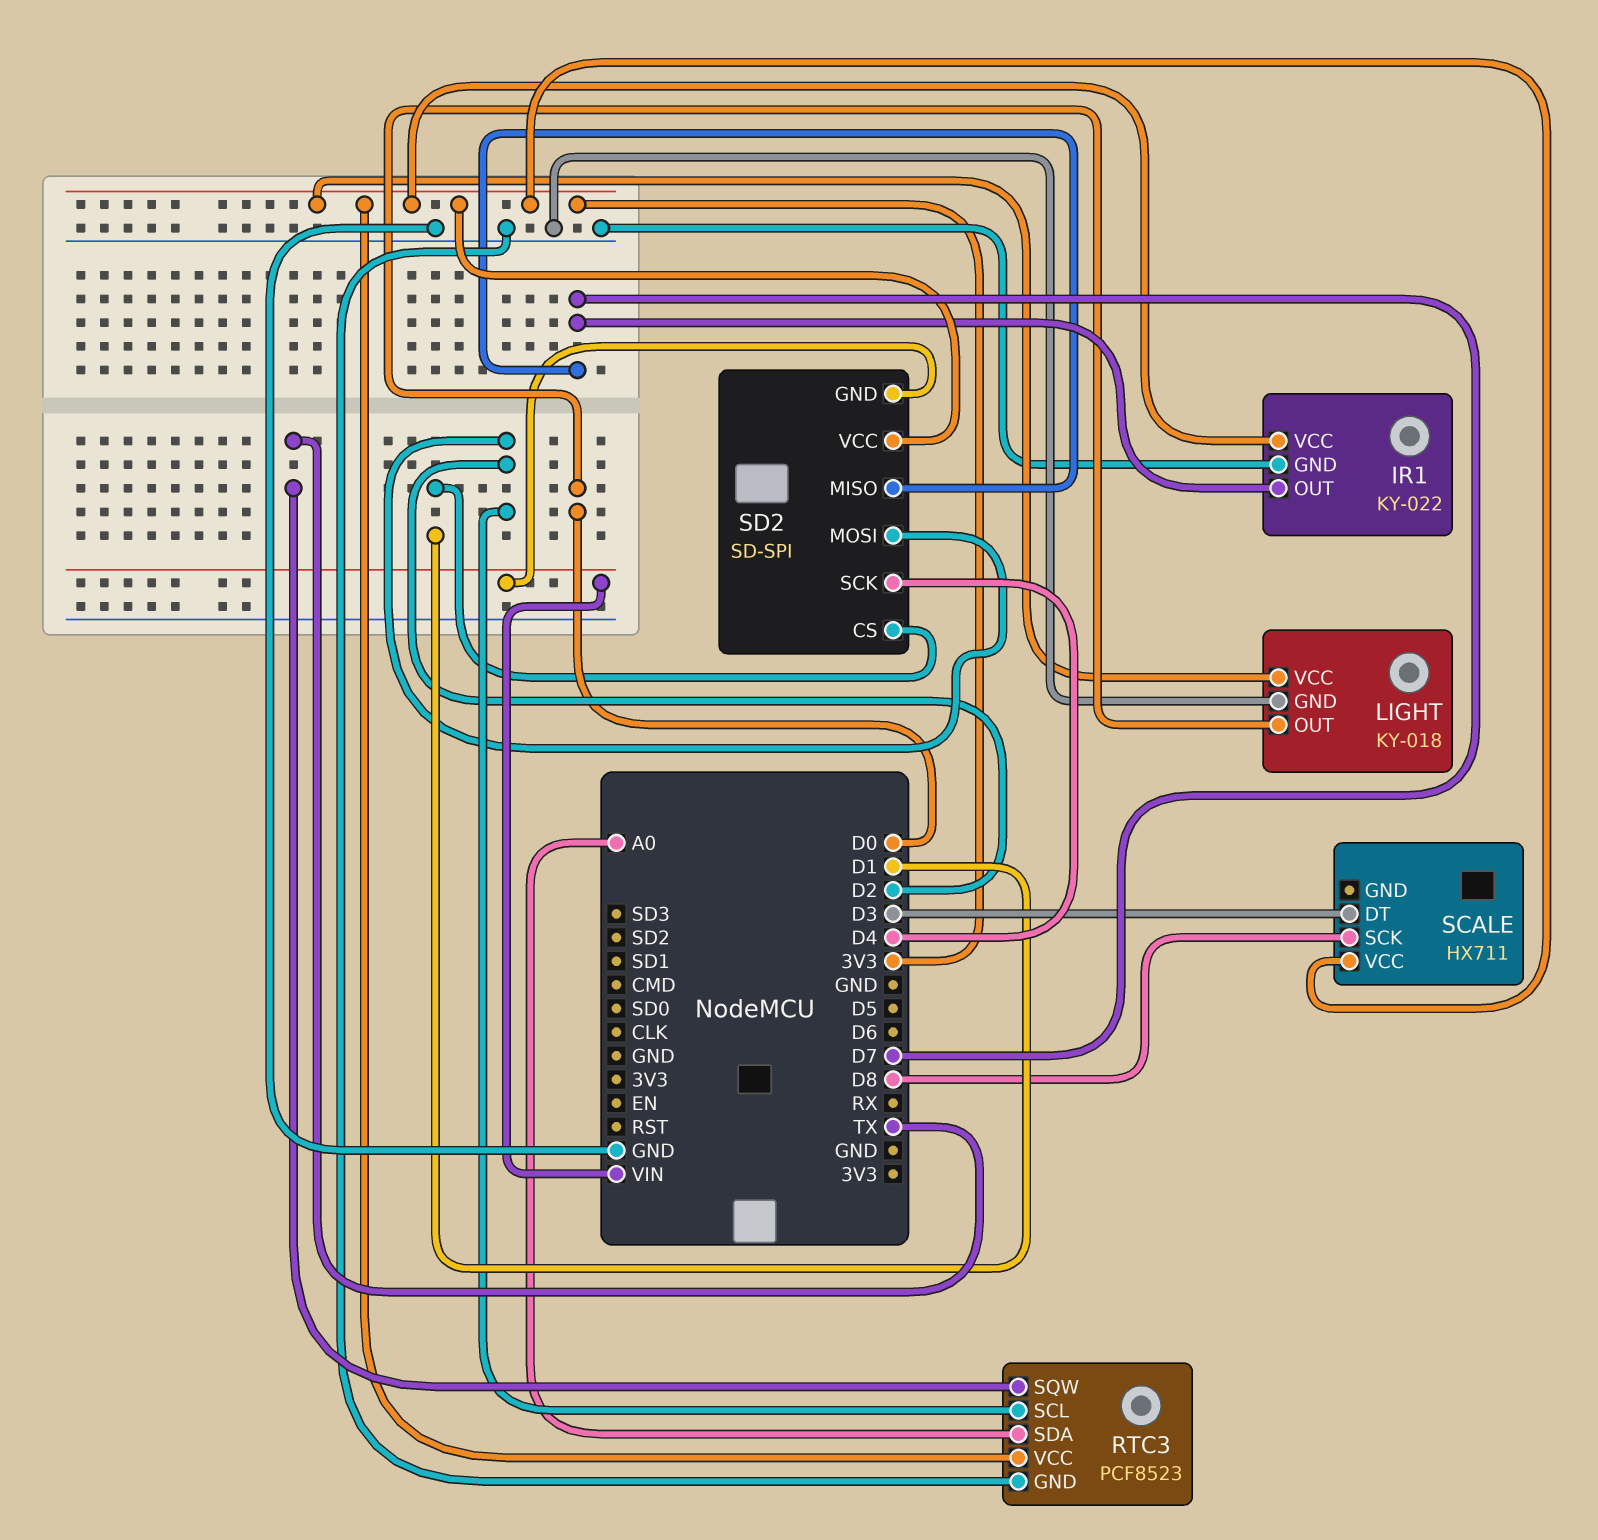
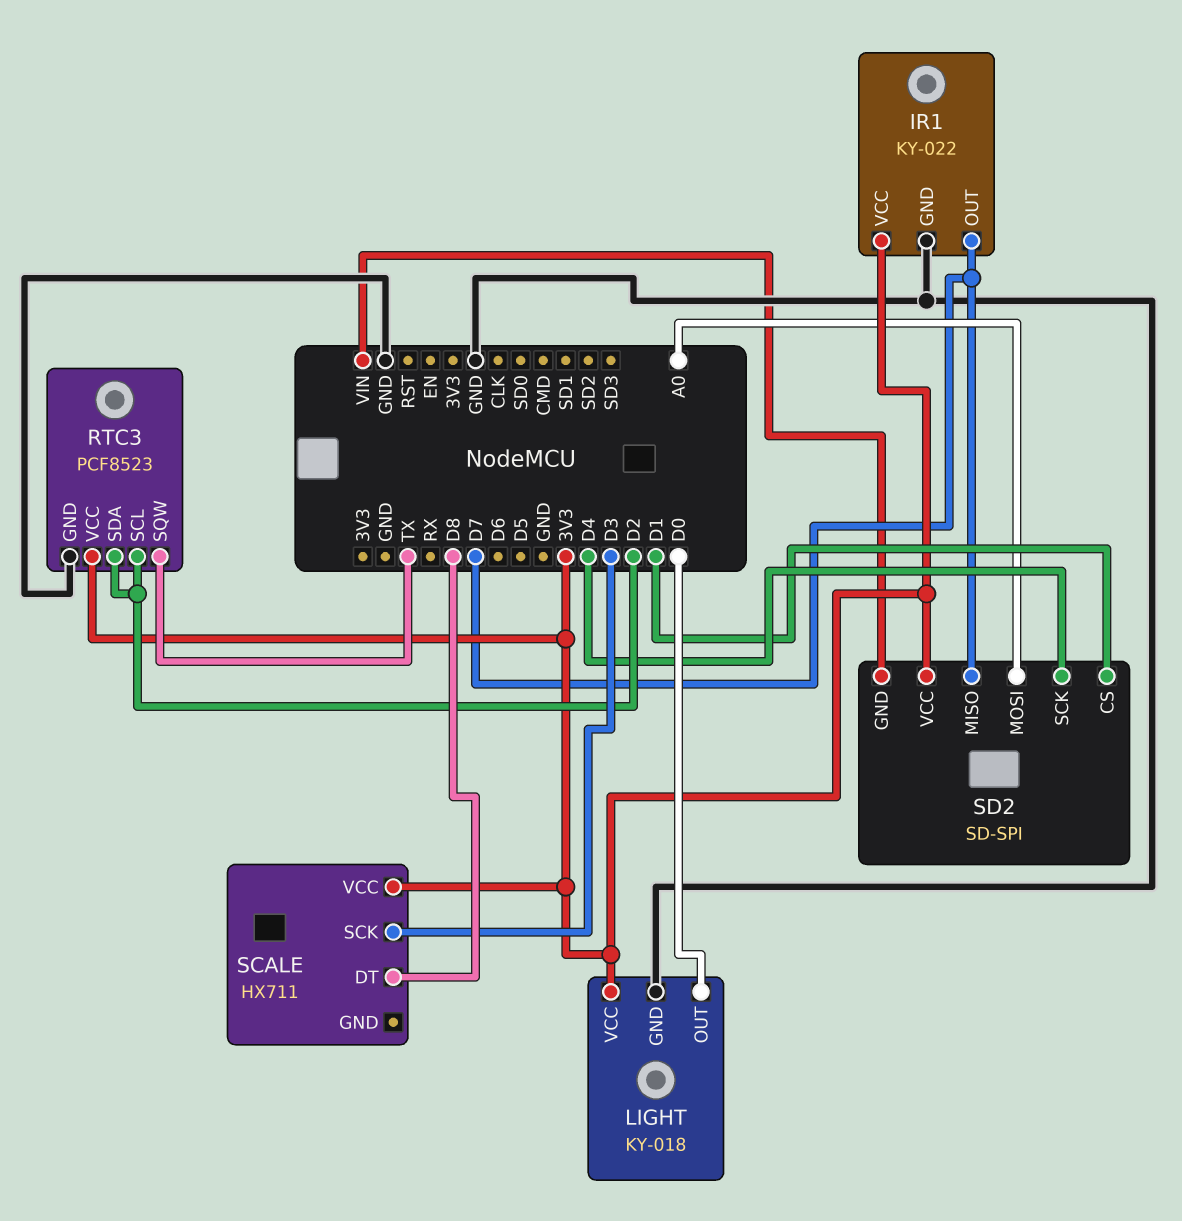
RTC3 pin SDA: A0 -> D2
SCALE pin DT: D3 -> D8
SCALE pin SCK: D8 -> D3
SD2 pin MOSI: D2 -> A0

